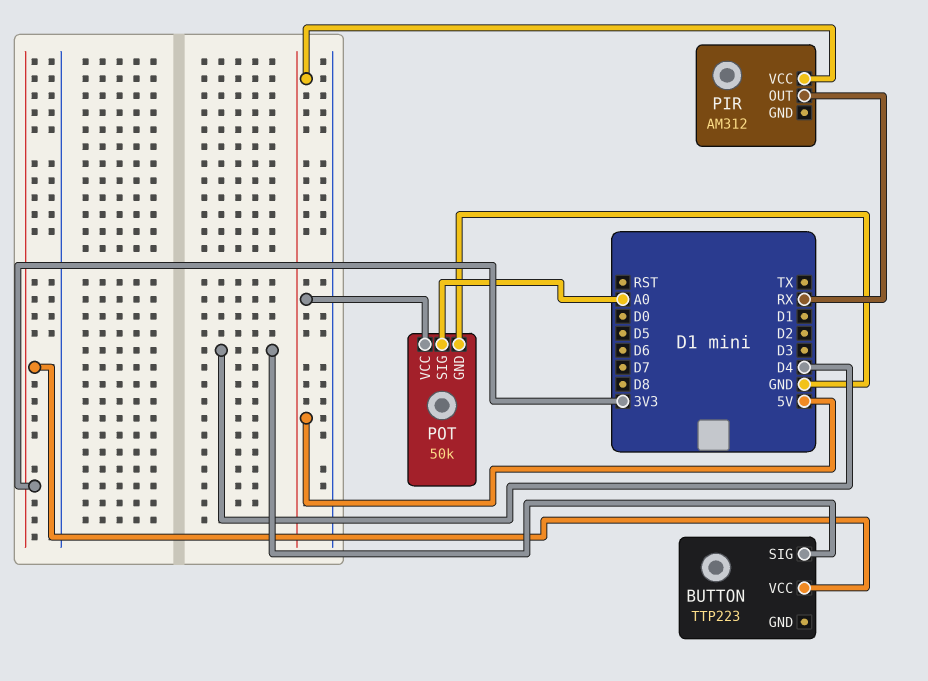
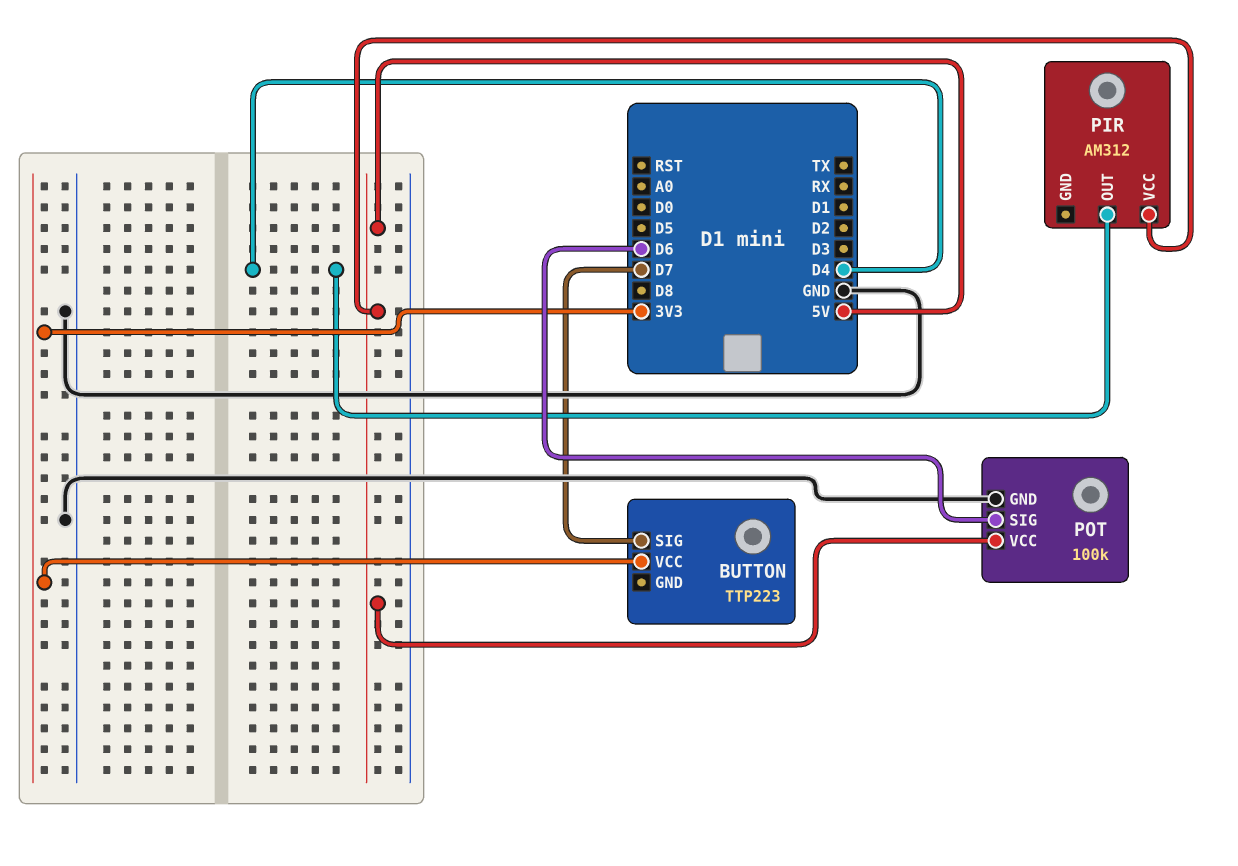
BUTTON pin SIG: D4 -> D7
PIR pin OUT: RX -> D4
POT: 50k -> 100k
POT pin SIG: A0 -> D6

